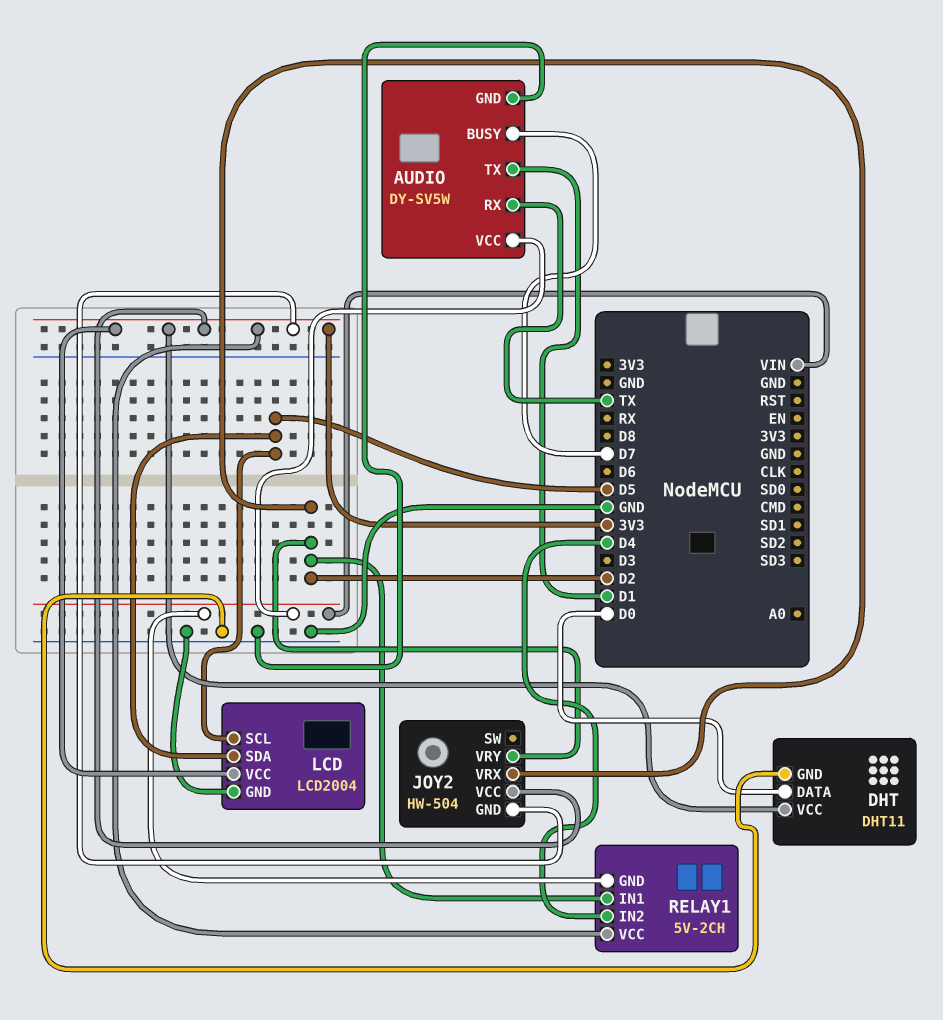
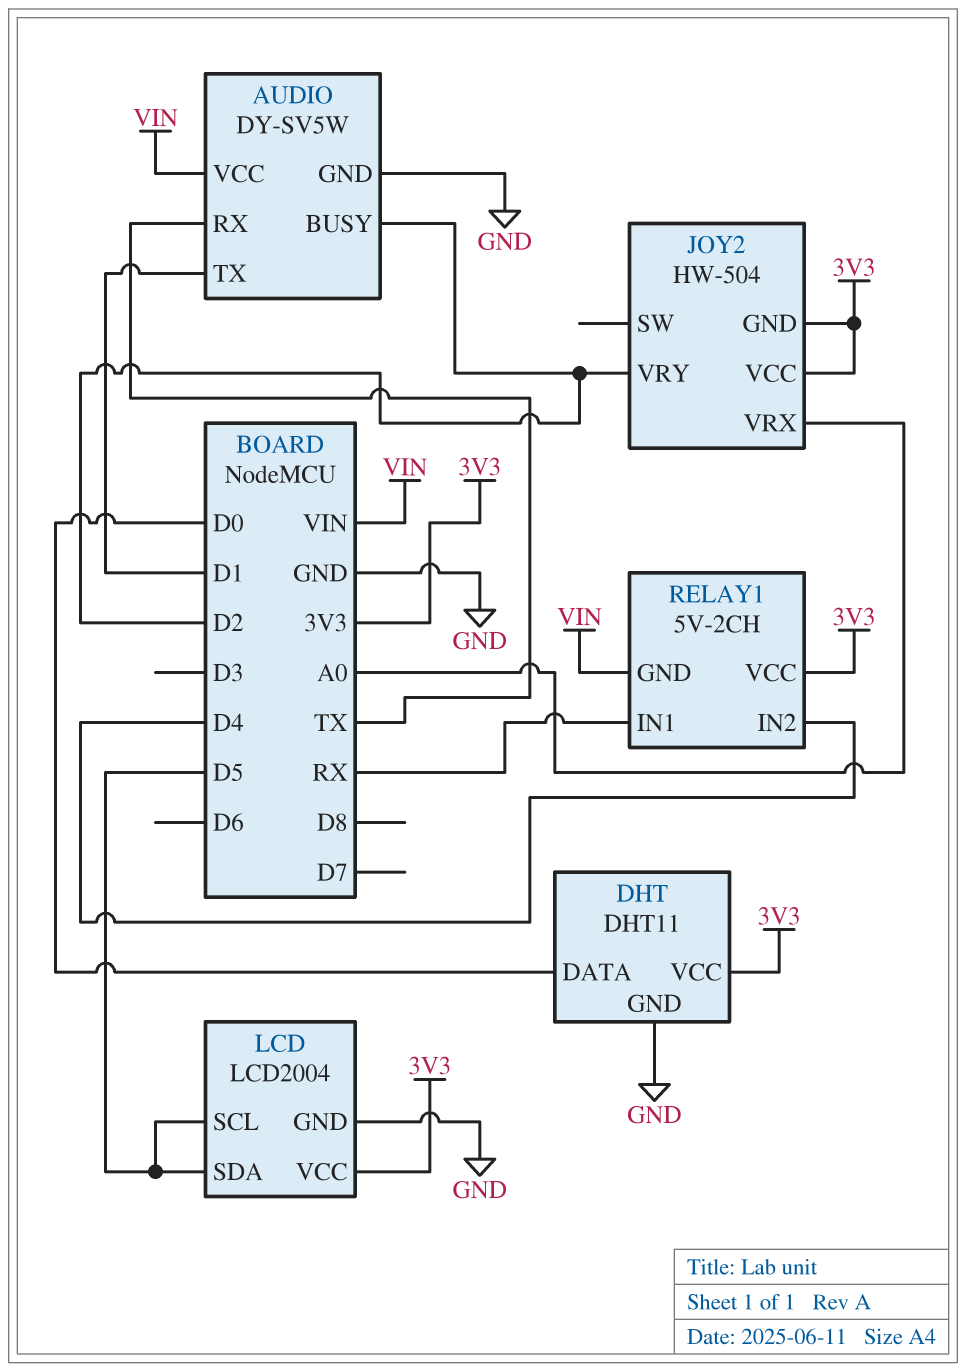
AUDIO pin BUSY: D7 -> D2
JOY2 pin VRX: D2 -> A0
RELAY1 pin IN1: D2 -> RX

